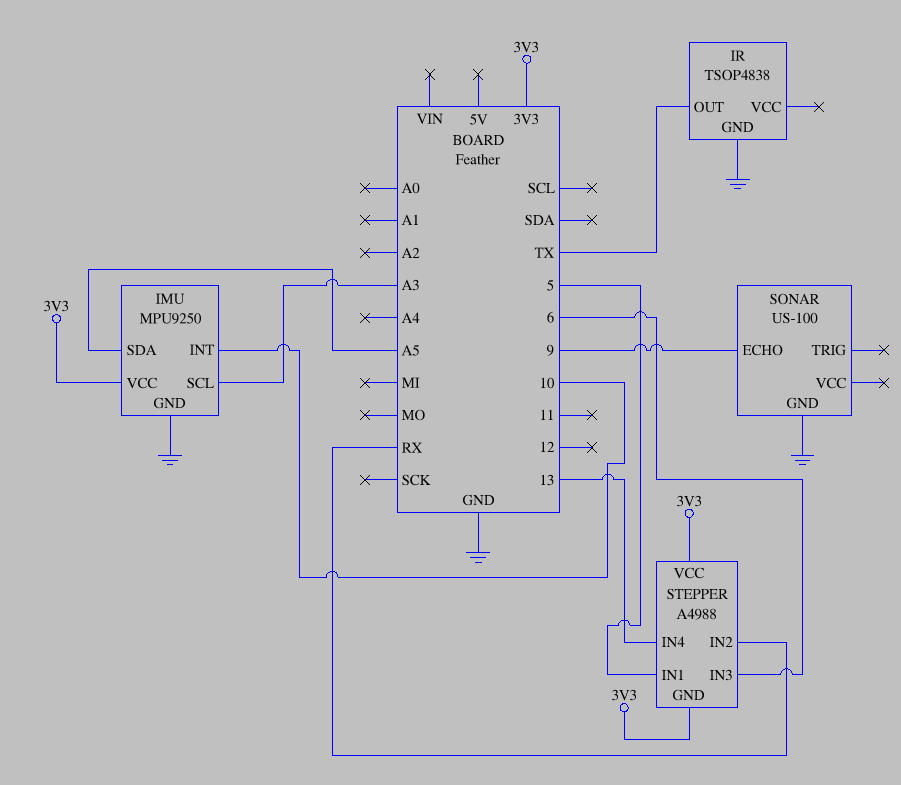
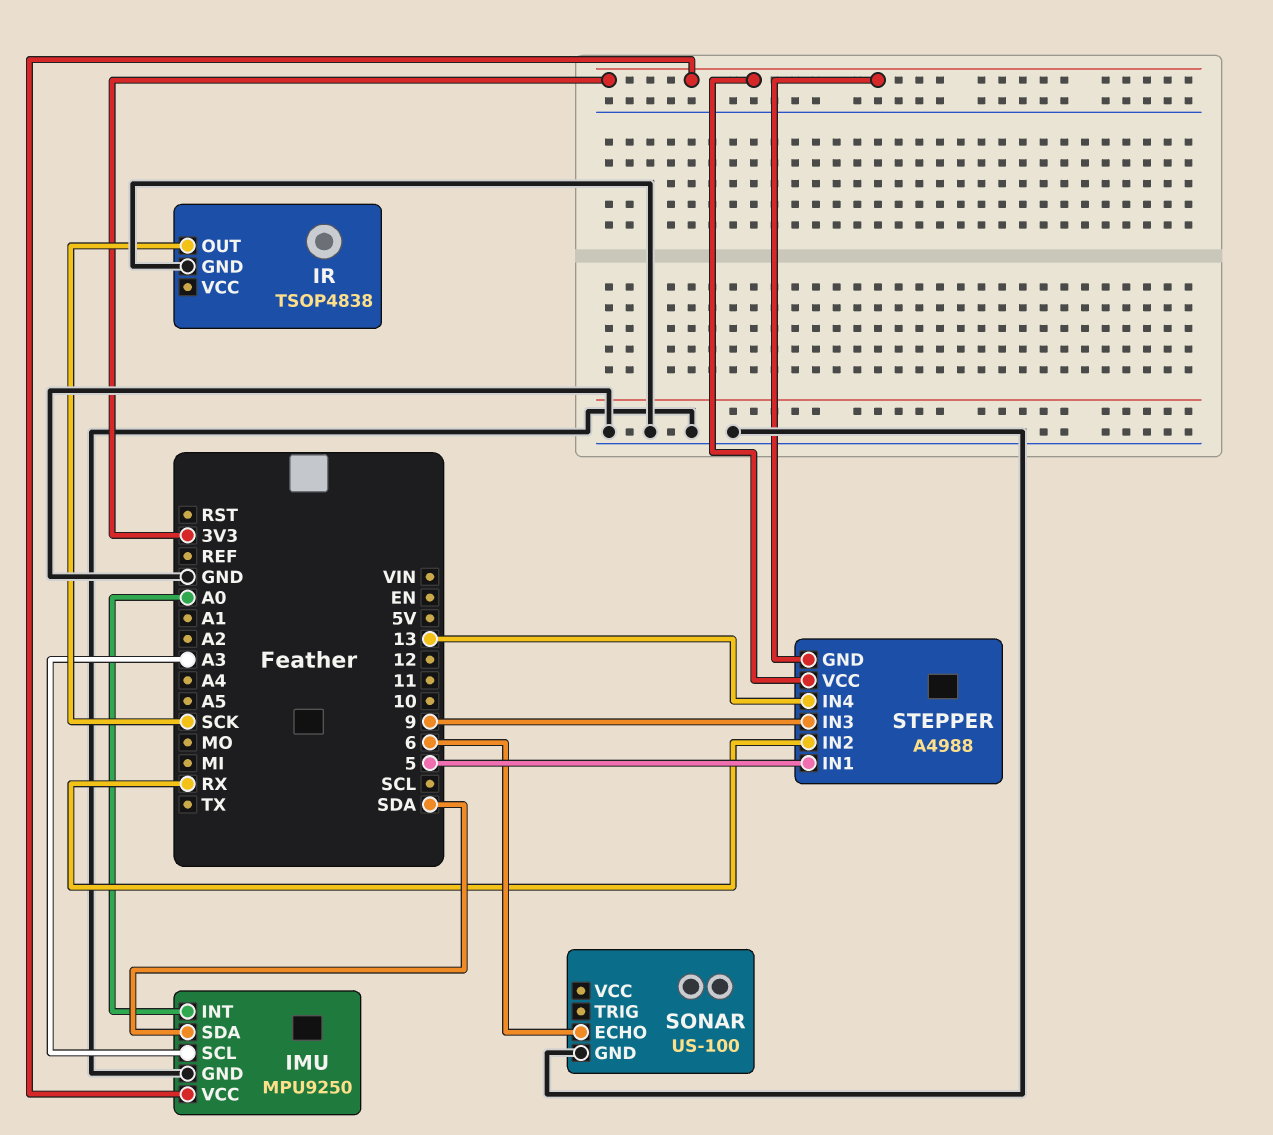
IMU pin INT: 10 -> A0
IMU pin SDA: A5 -> SDA
IR pin OUT: TX -> SCK
SONAR pin ECHO: 9 -> 6
STEPPER pin IN3: 6 -> 9

